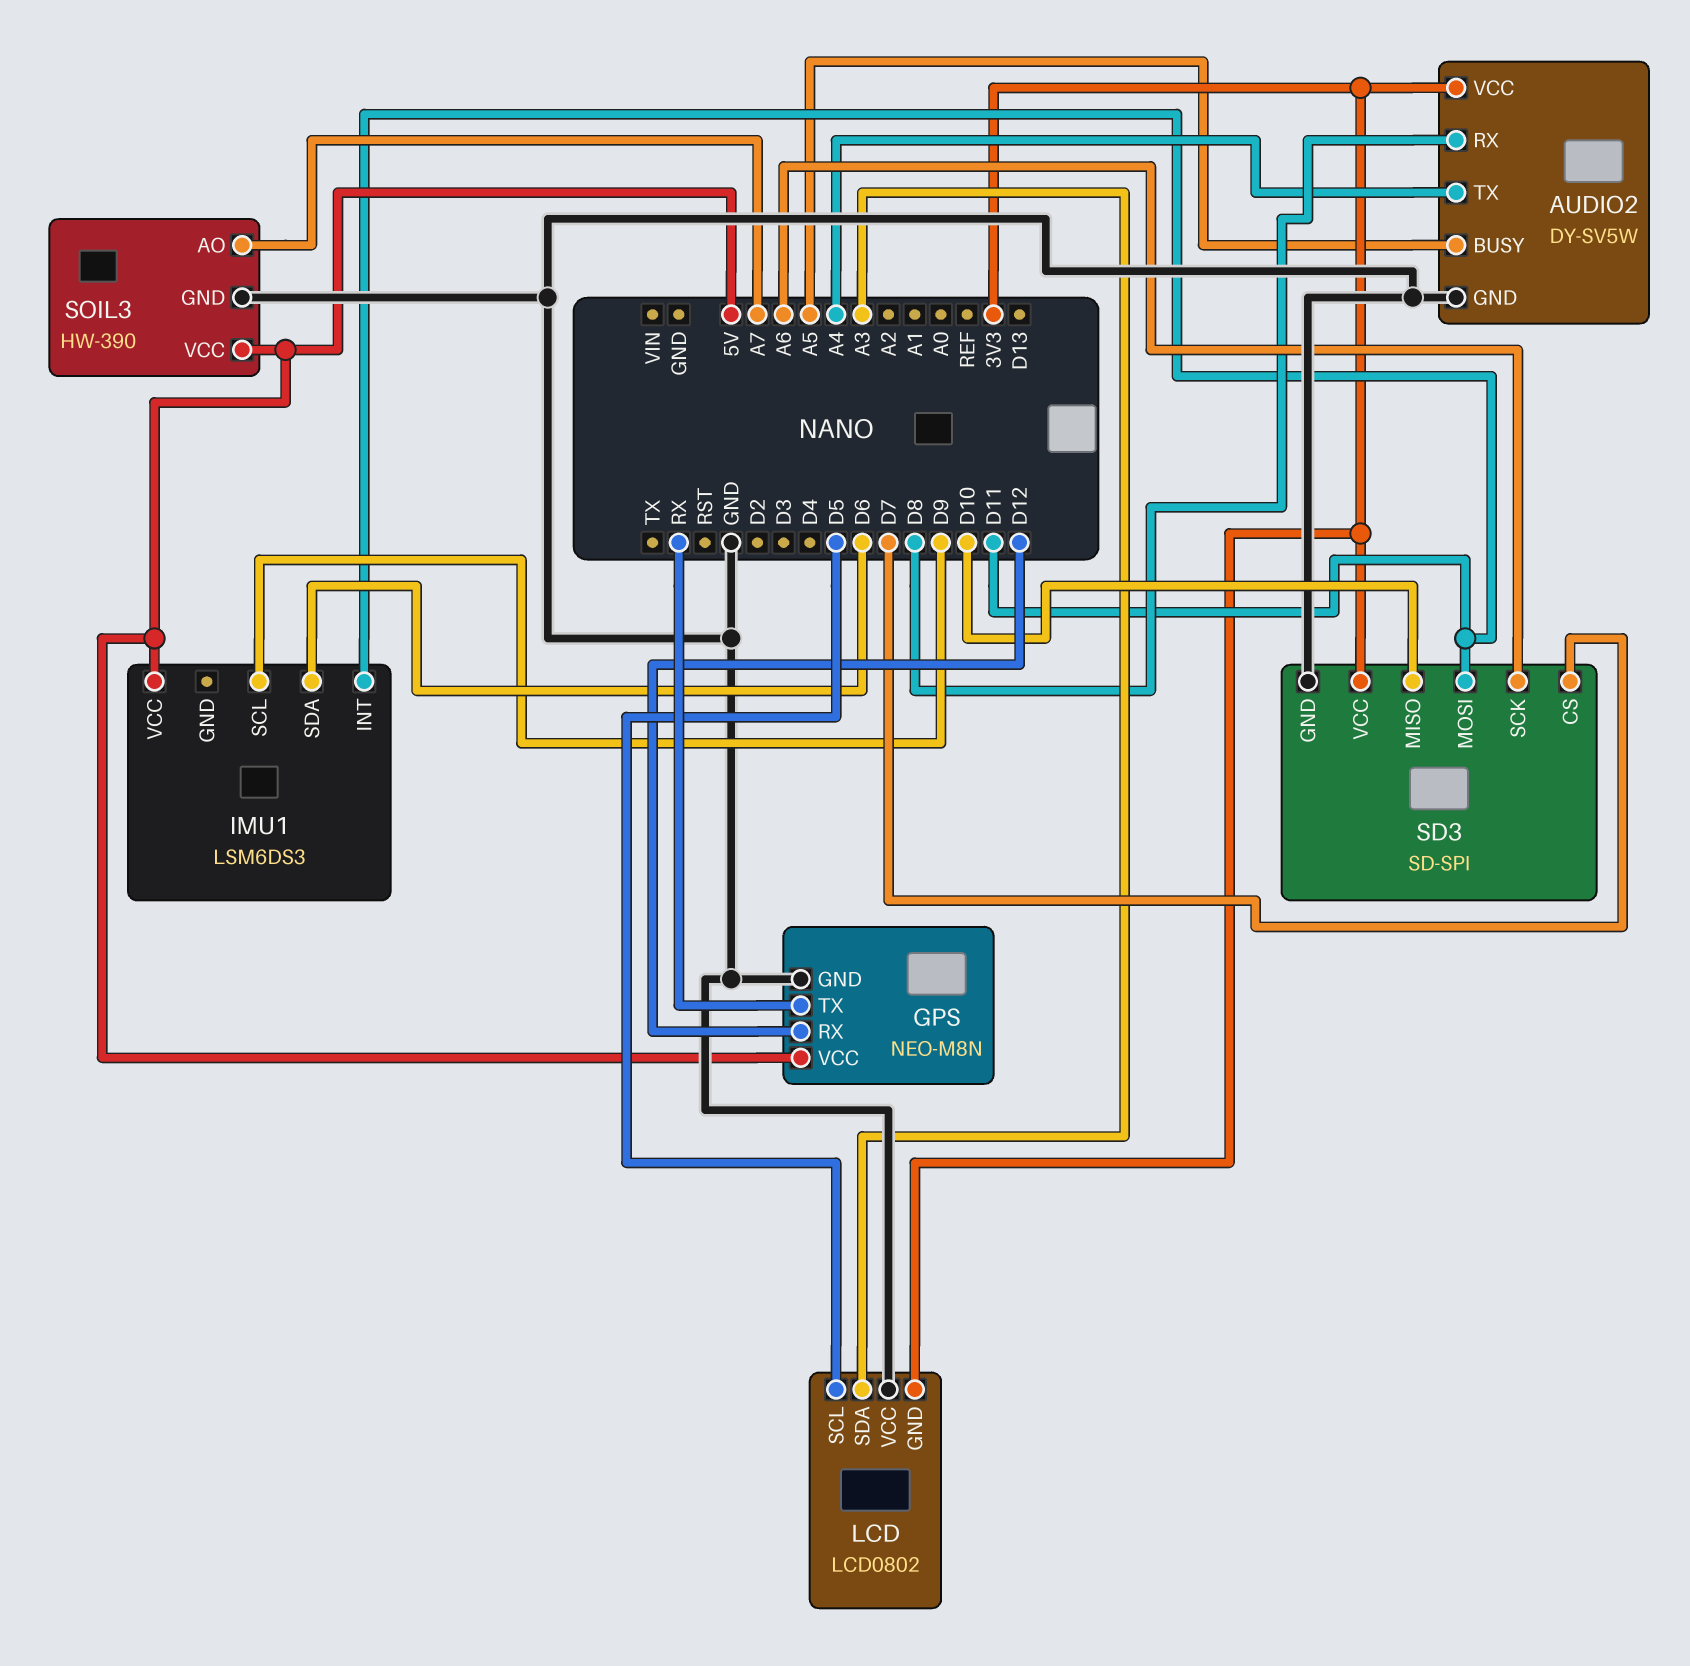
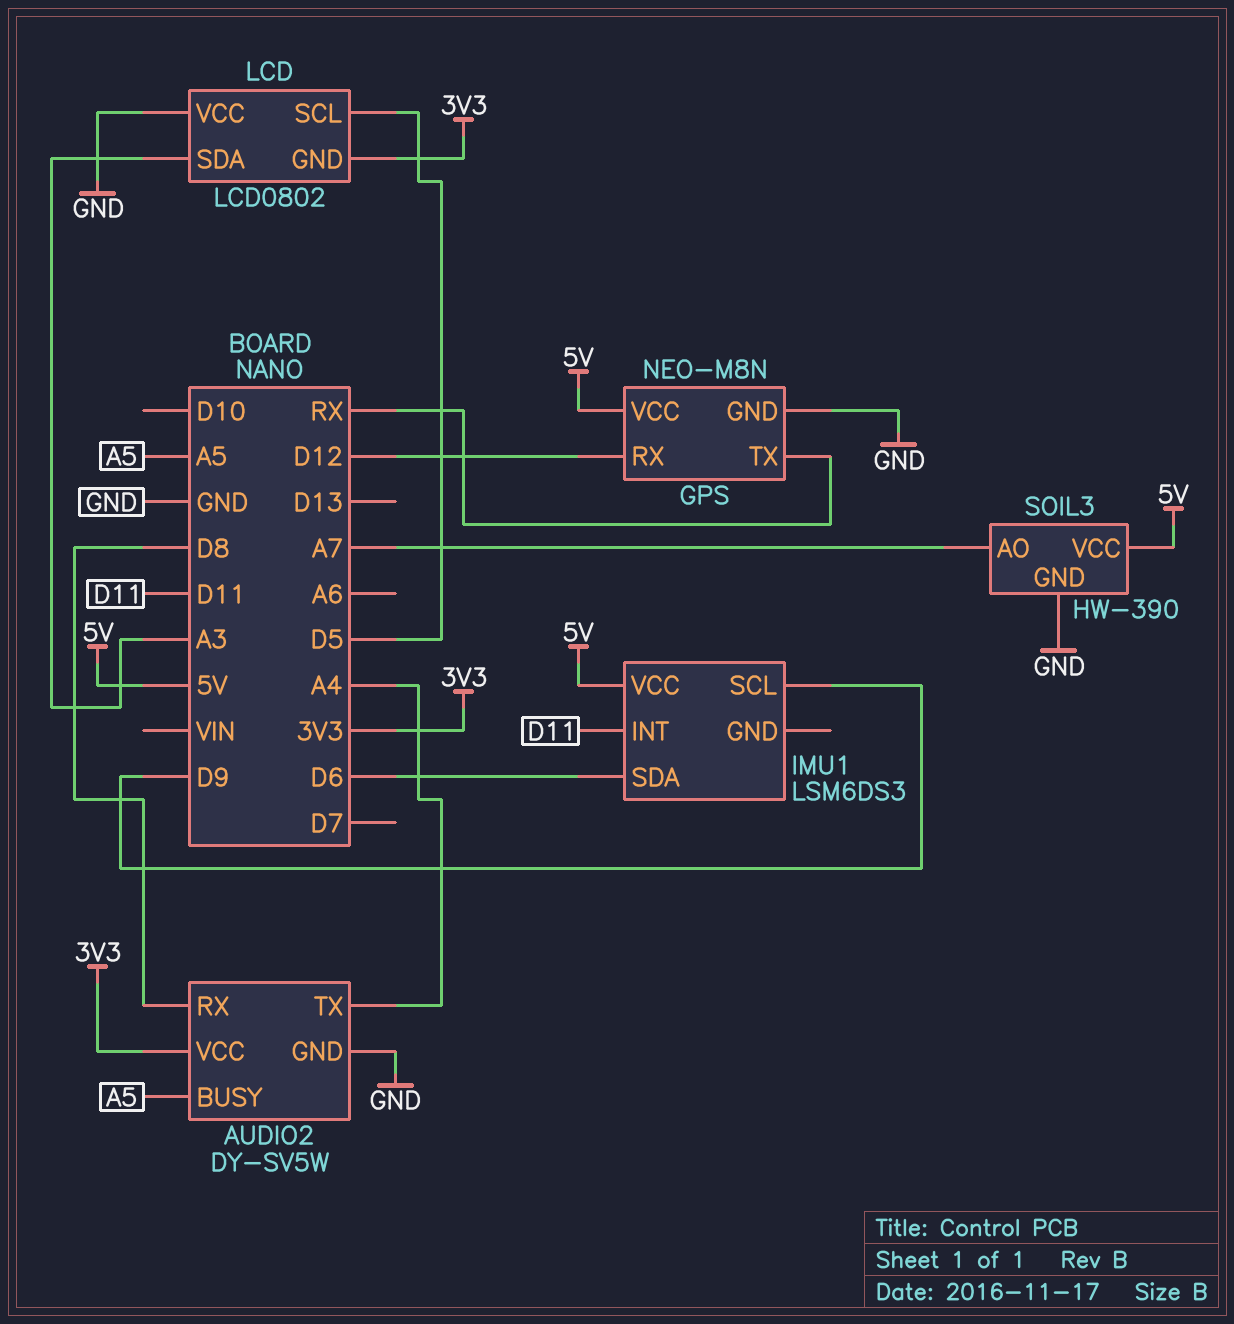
SD3: SD-SPI -> none
SD3 pin CS: D7 -> none
SD3 pin GND: GND -> none
SD3 pin MISO: D10 -> none
SD3 pin MOSI: D11 -> none
SD3 pin SCK: A6 -> none
SD3 pin VCC: 3V3 -> none

